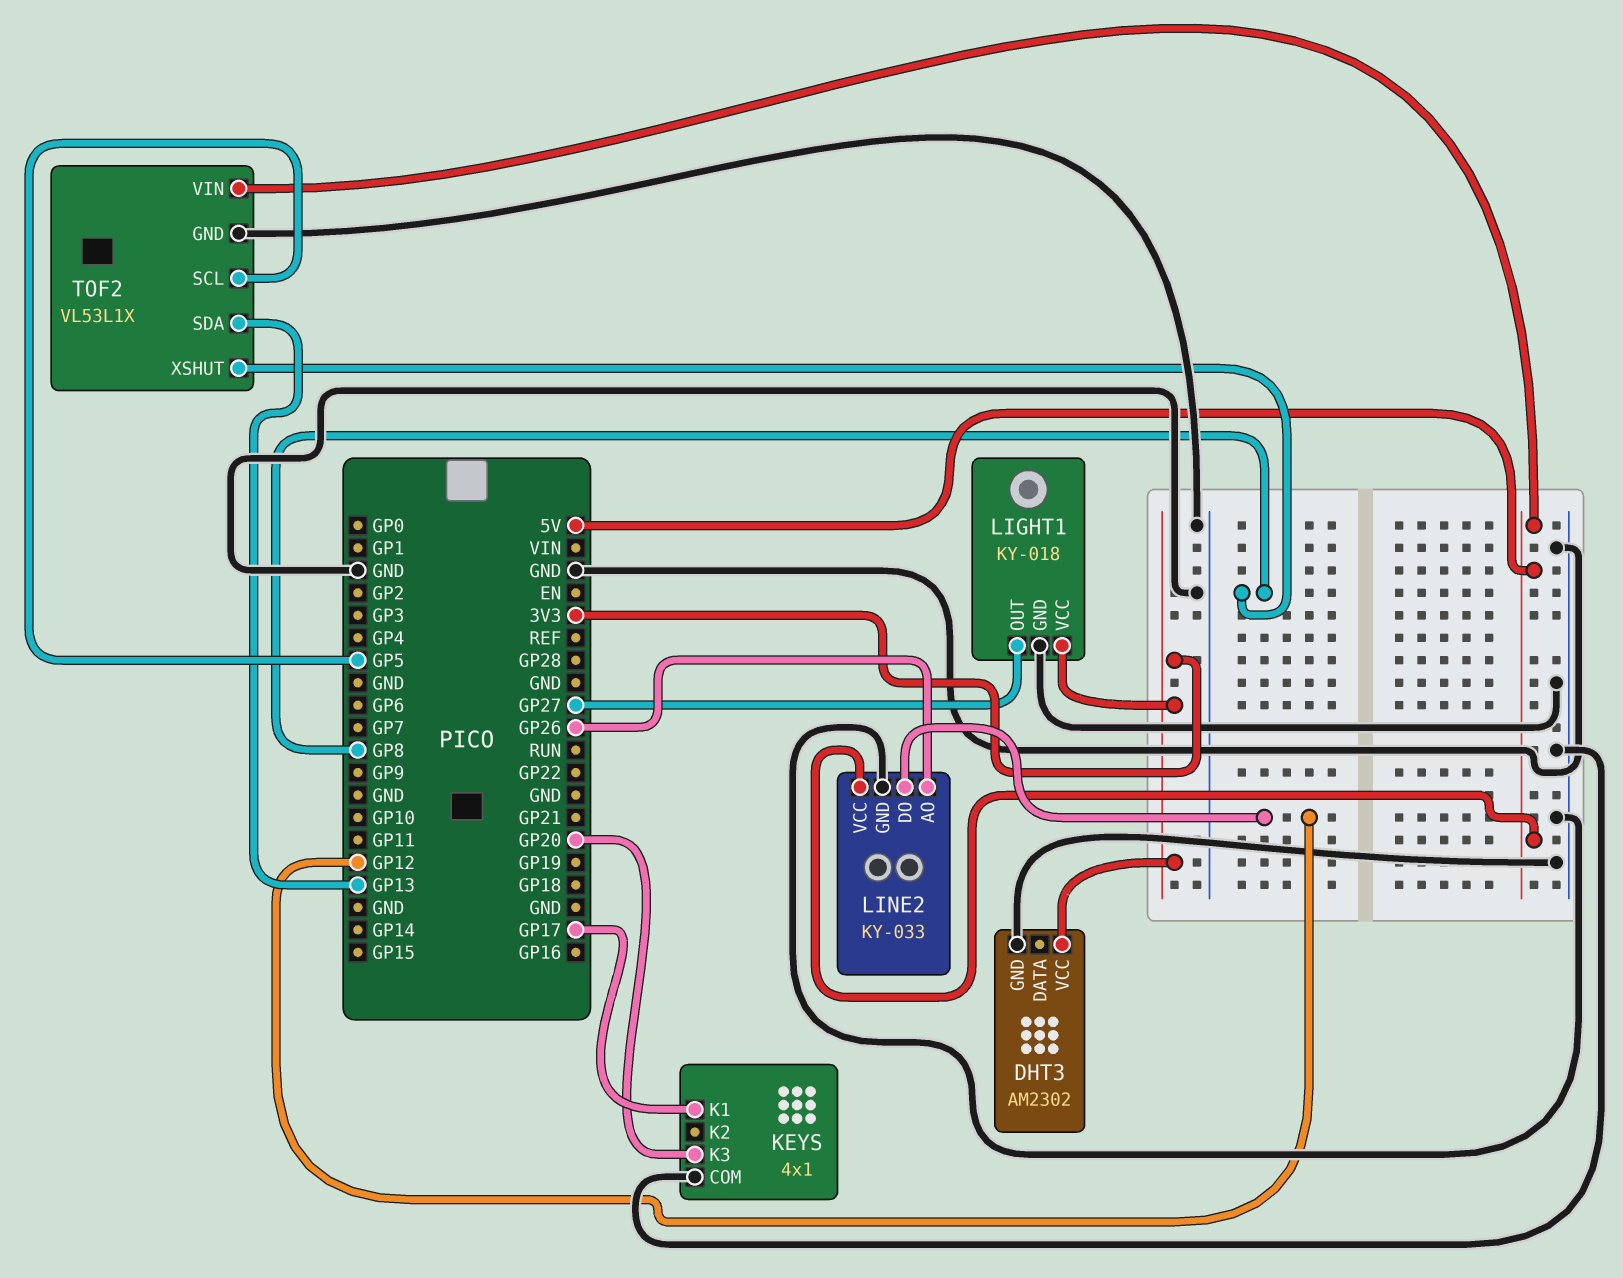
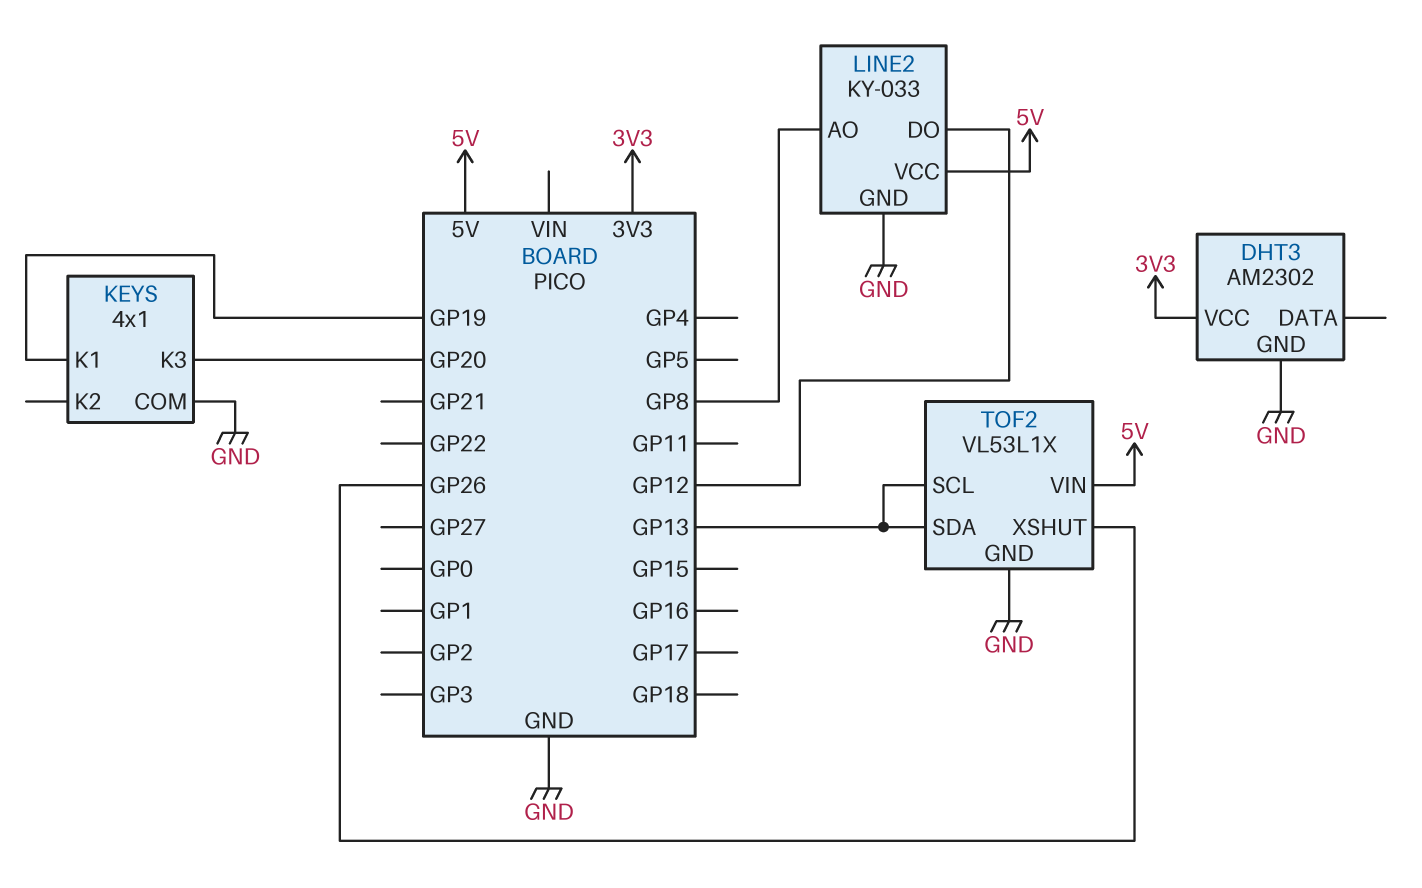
KEYS pin K1: GP17 -> GP19
LIGHT1: KY-018 -> none
LIGHT1 pin GND: GND -> none
LIGHT1 pin OUT: GP27 -> none
LIGHT1 pin VCC: 3V3 -> none
LINE2 pin AO: GP26 -> GP8
TOF2 pin SCL: GP5 -> GP13
TOF2 pin XSHUT: GP8 -> GP26

